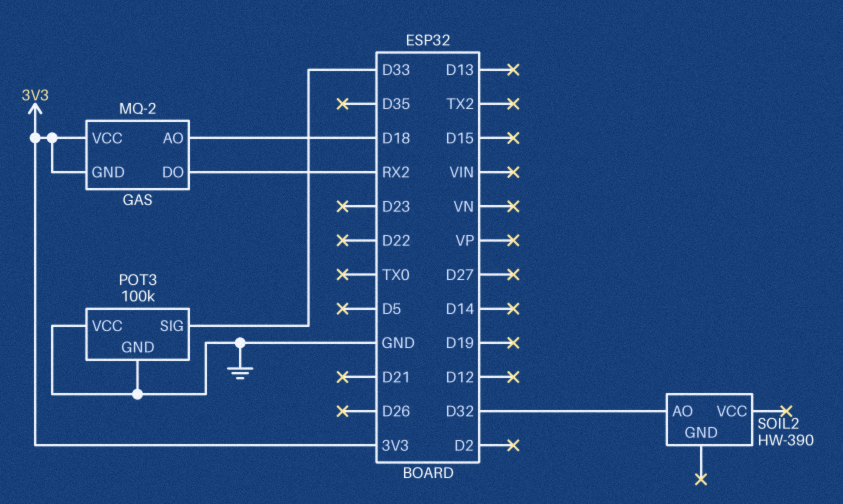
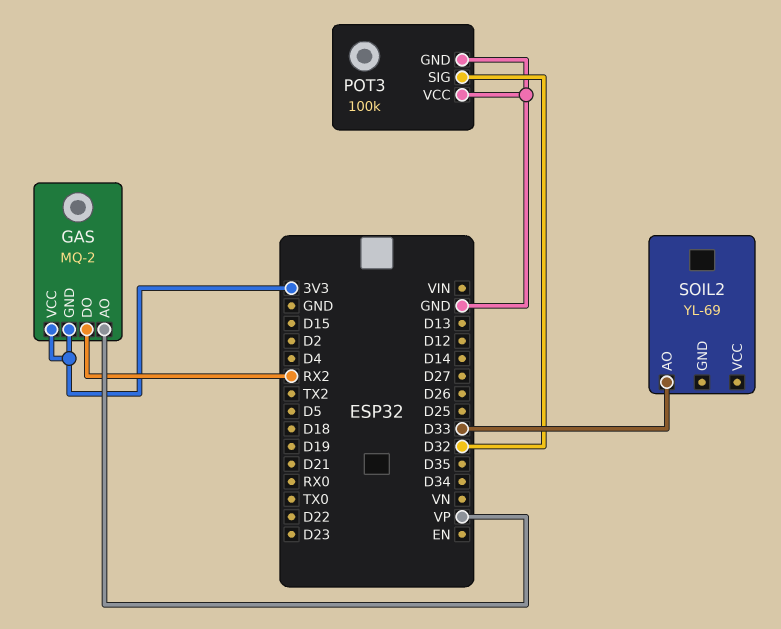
GAS pin AO: D18 -> VP
POT3 pin SIG: D33 -> D32
SOIL2: HW-390 -> YL-69
SOIL2 pin AO: D32 -> D33

